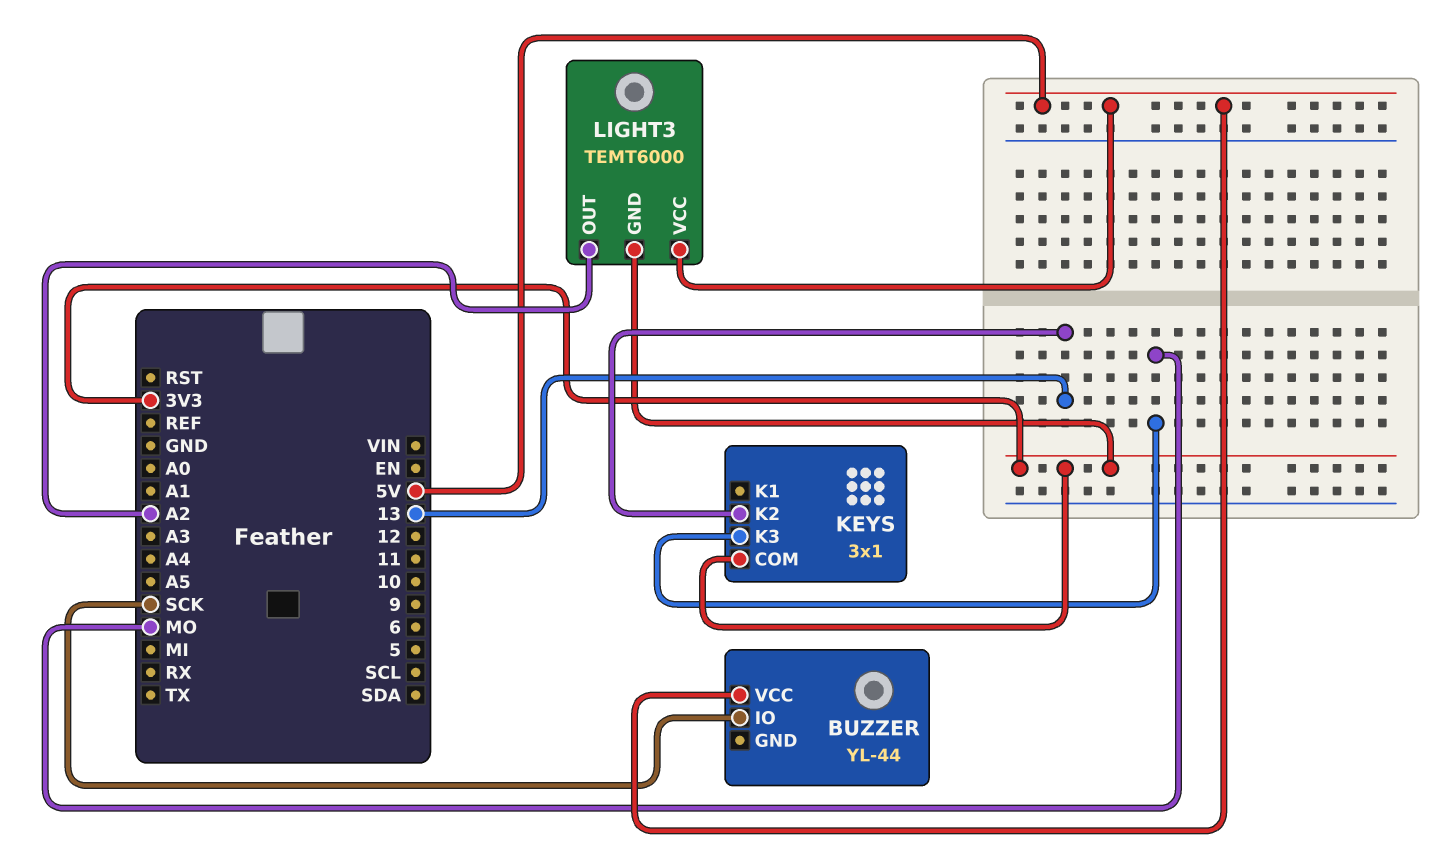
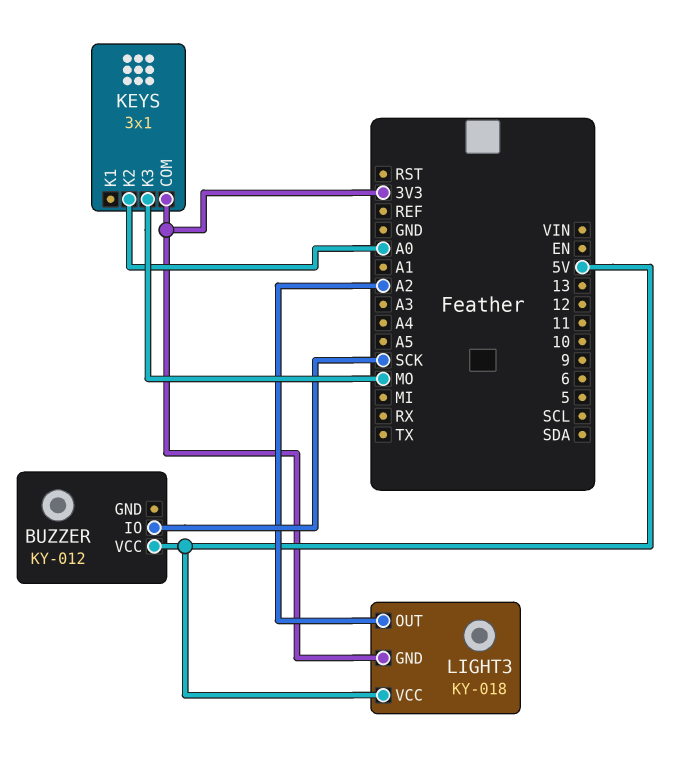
BUZZER: YL-44 -> KY-012
KEYS pin K2: 13 -> A0
LIGHT3: TEMT6000 -> KY-018

